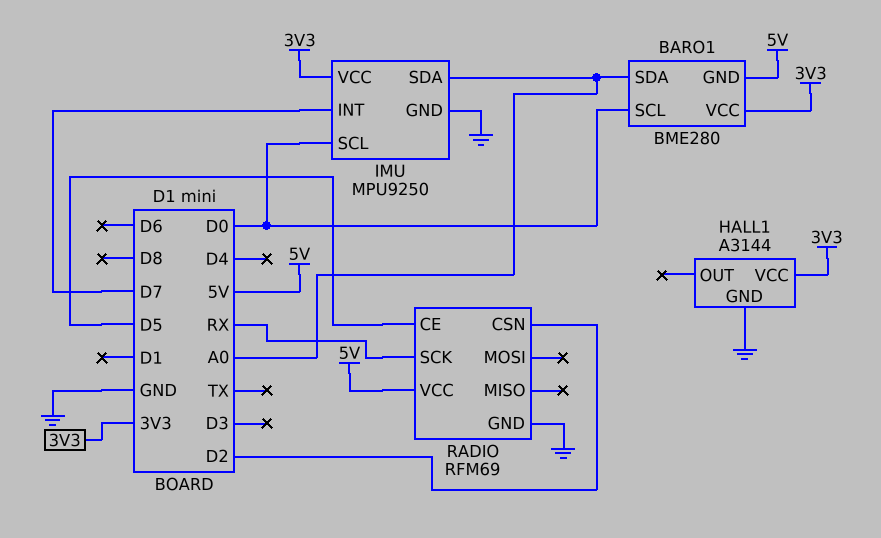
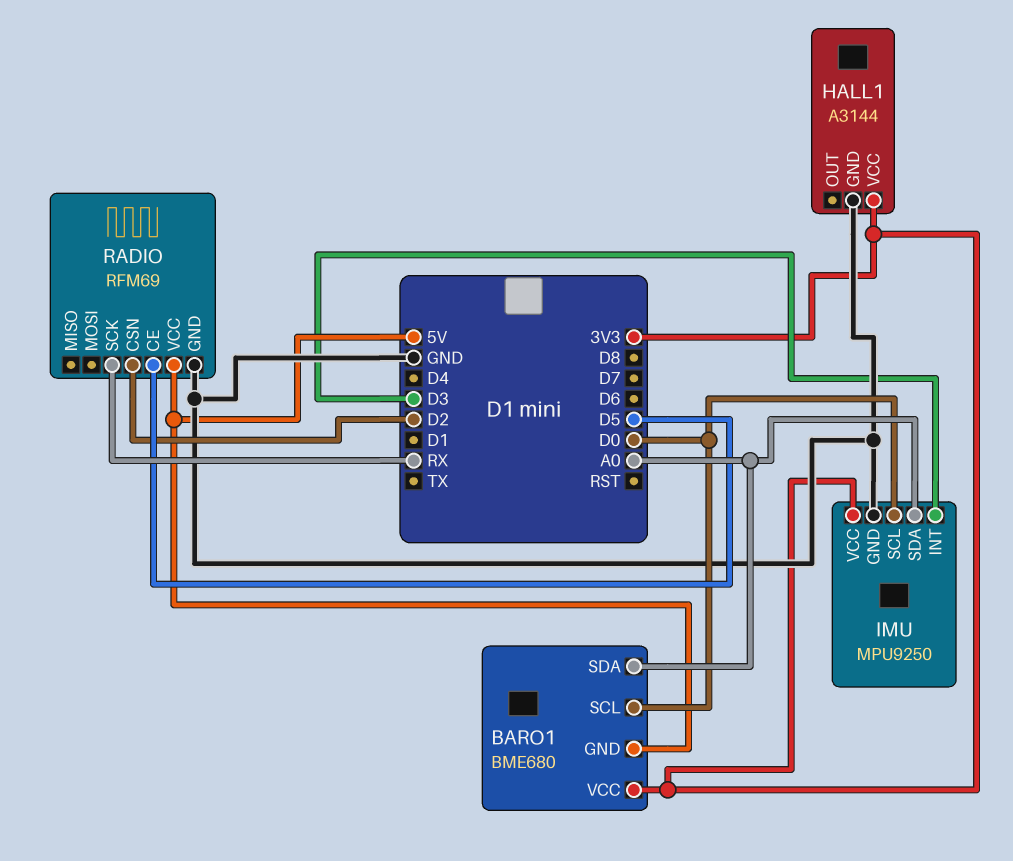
BARO1: BME280 -> BME680
IMU pin INT: D7 -> D3

